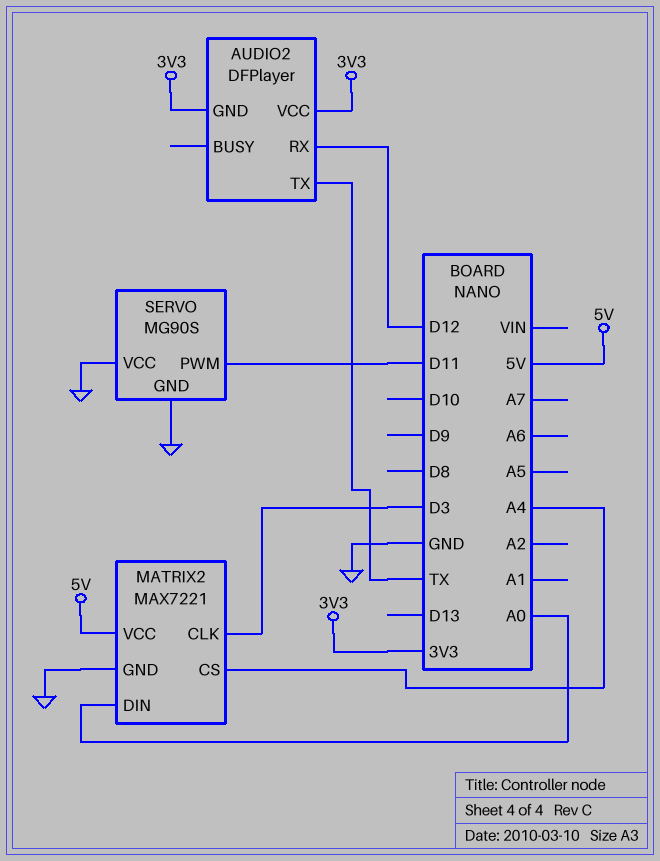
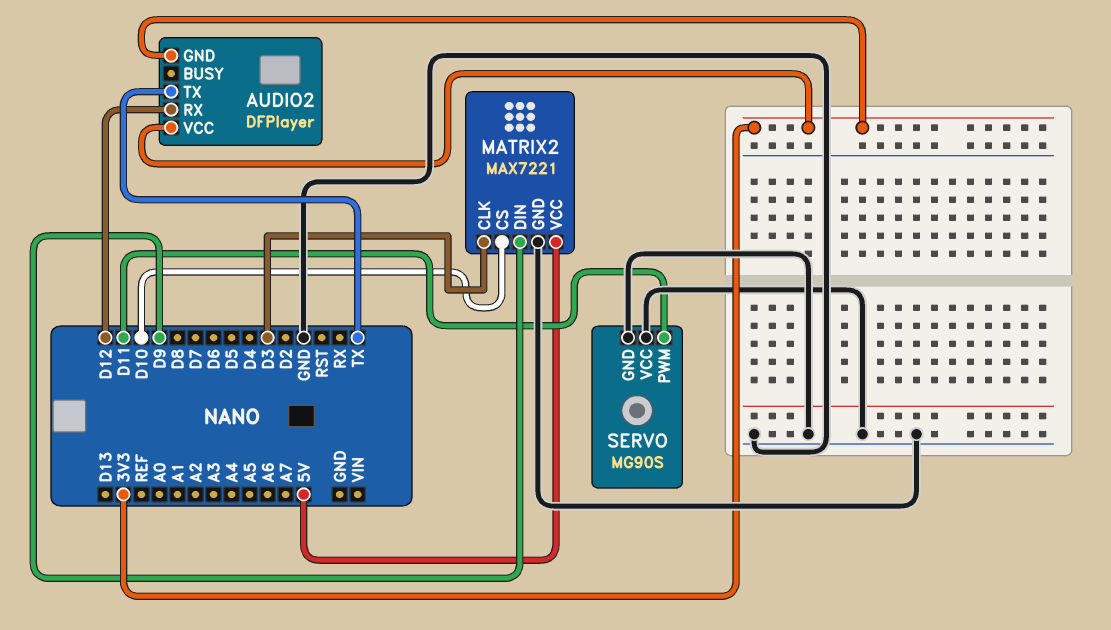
MATRIX2 pin CS: A4 -> D10
MATRIX2 pin DIN: A0 -> D9

